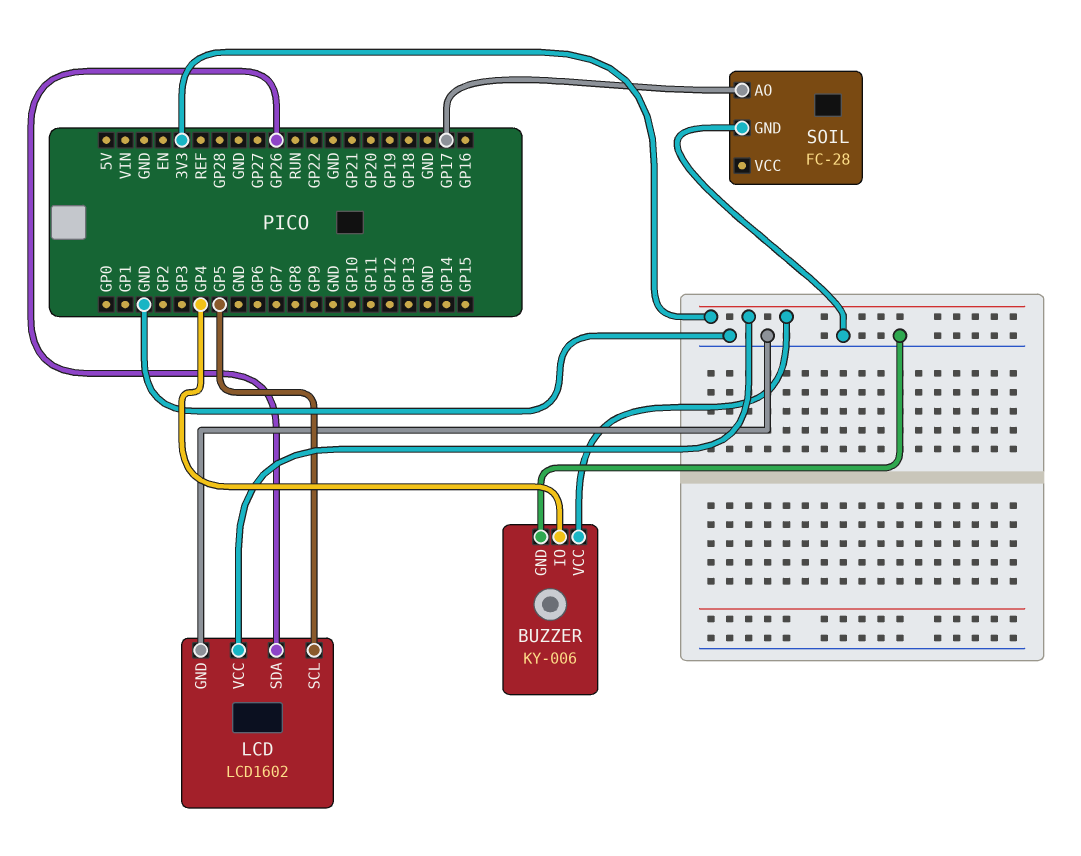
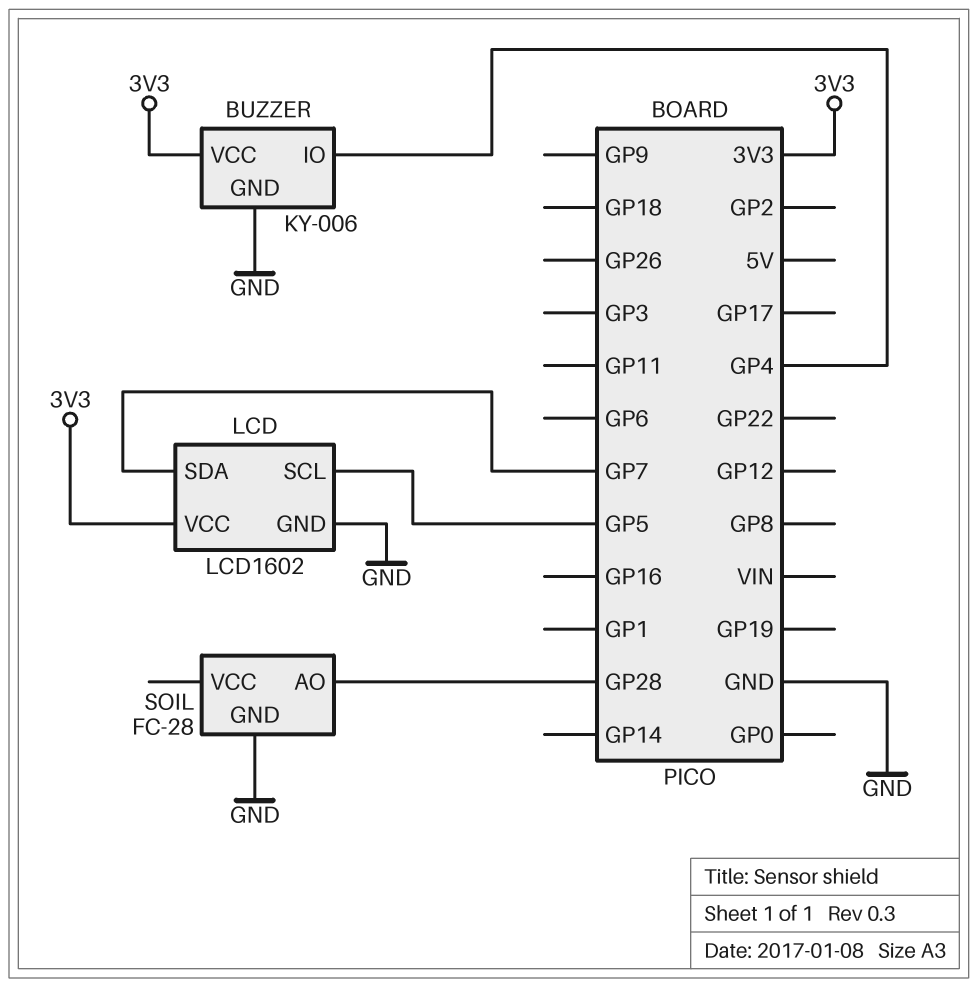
LCD pin SDA: GP26 -> GP7
SOIL pin AO: GP17 -> GP28

